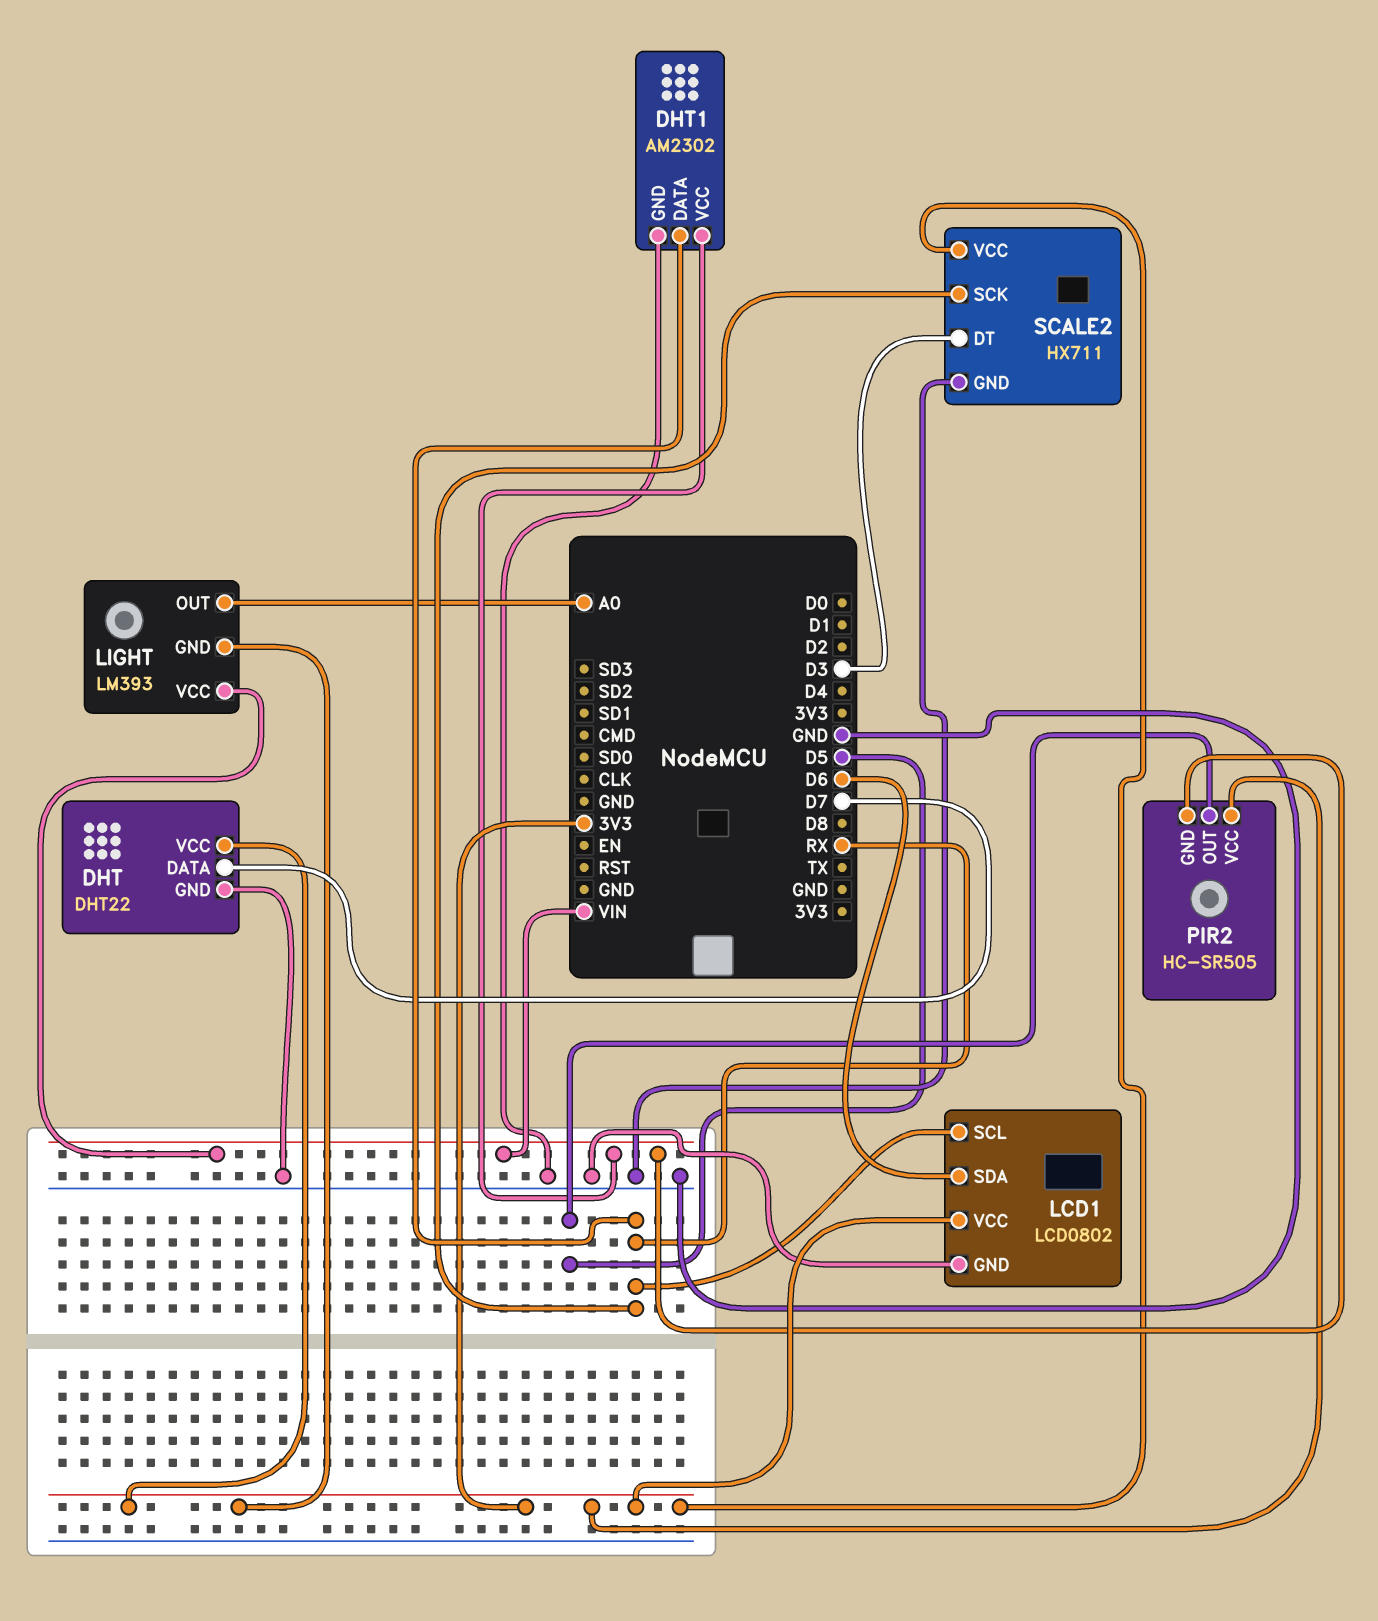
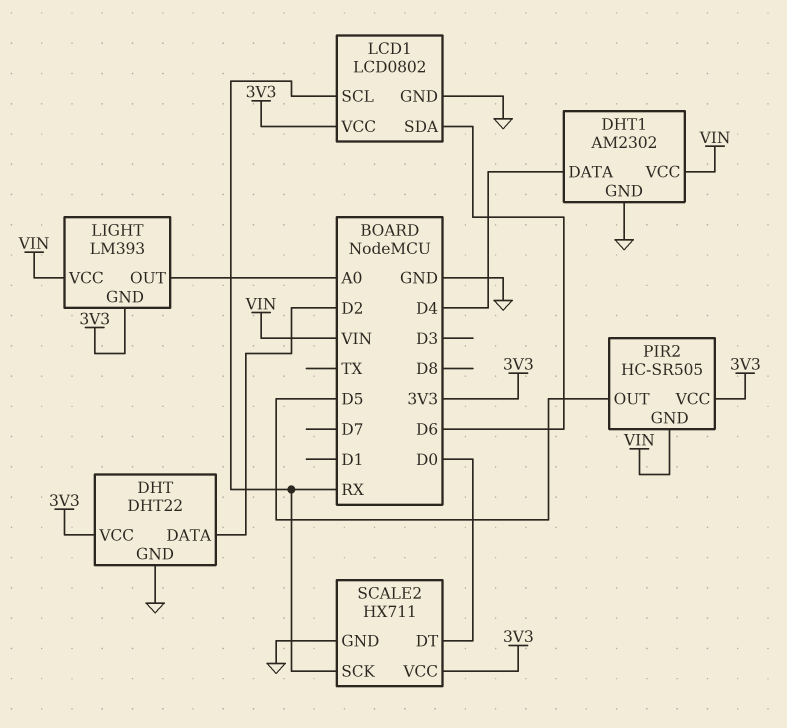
DHT pin DATA: D7 -> D2
DHT1 pin DATA: RX -> D4
SCALE2 pin DT: D3 -> D0

